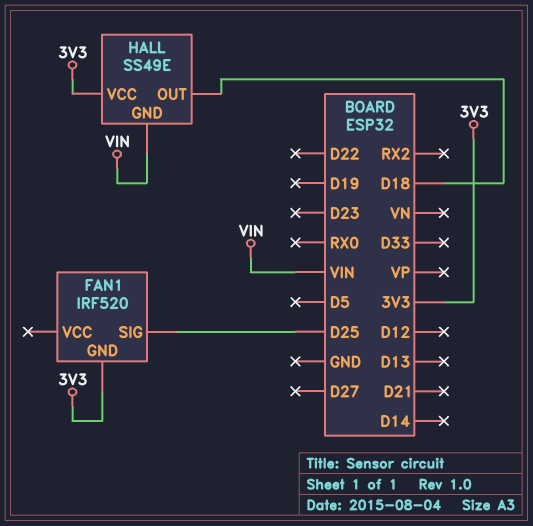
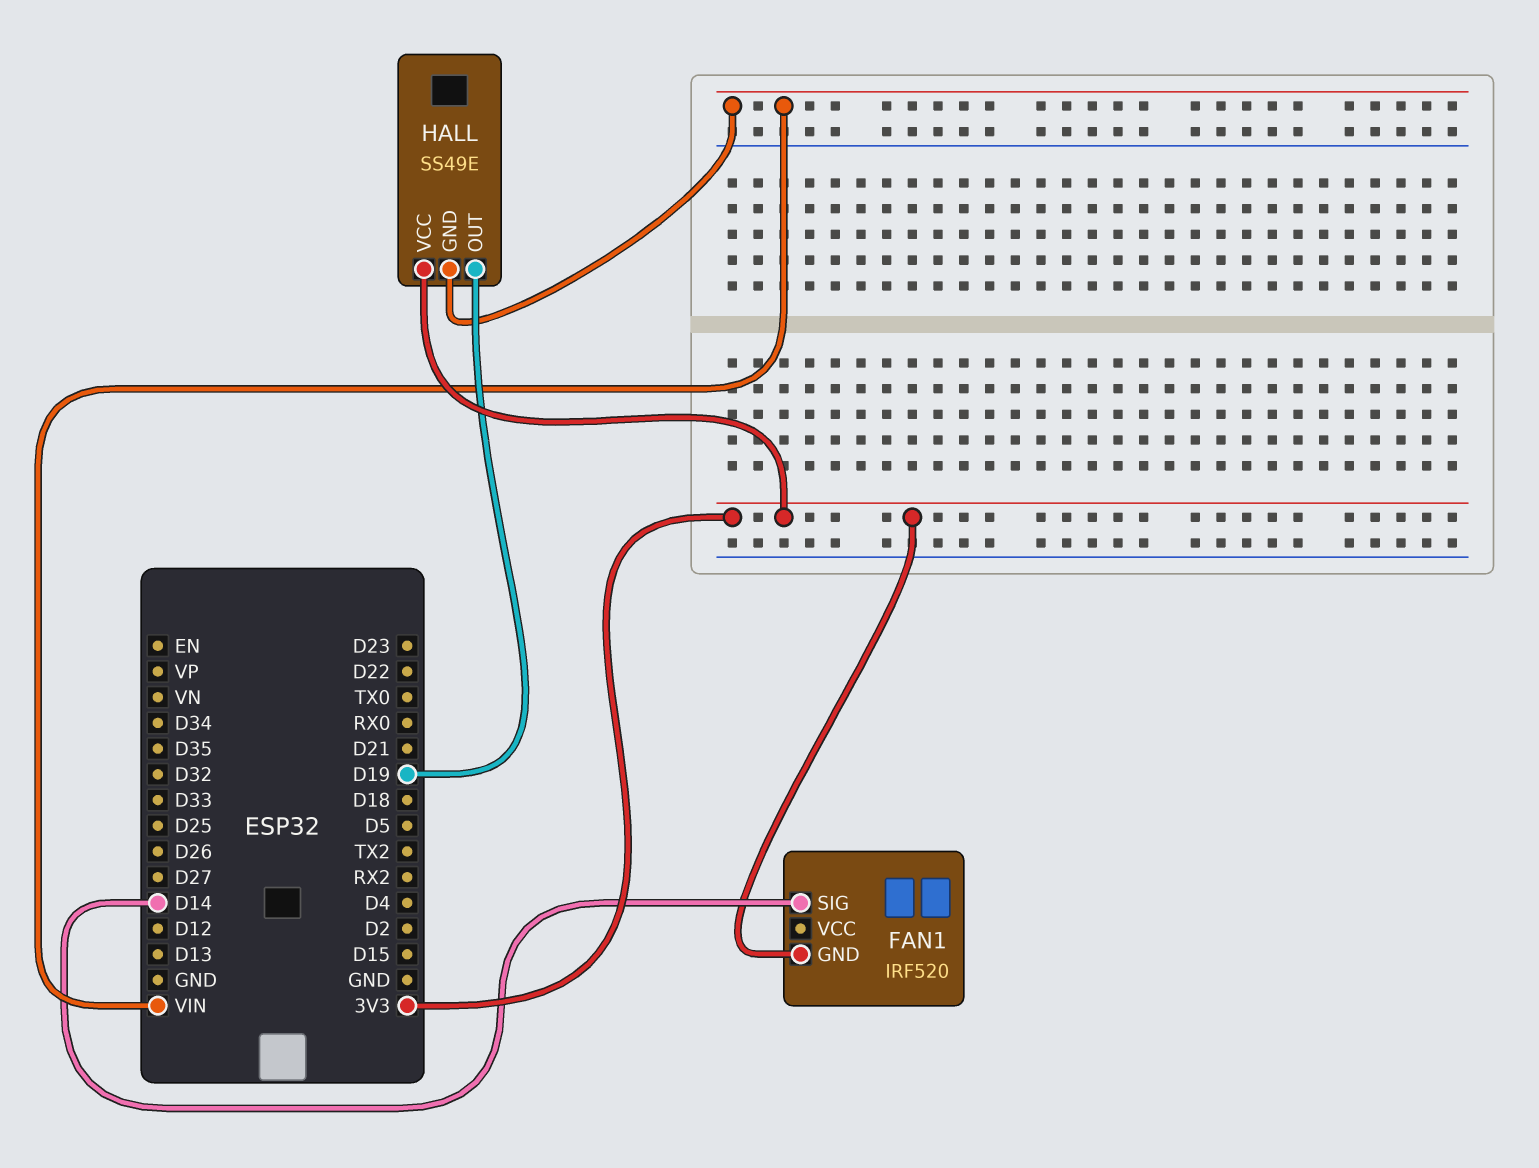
FAN1 pin SIG: D25 -> D14
HALL pin OUT: D18 -> D19

